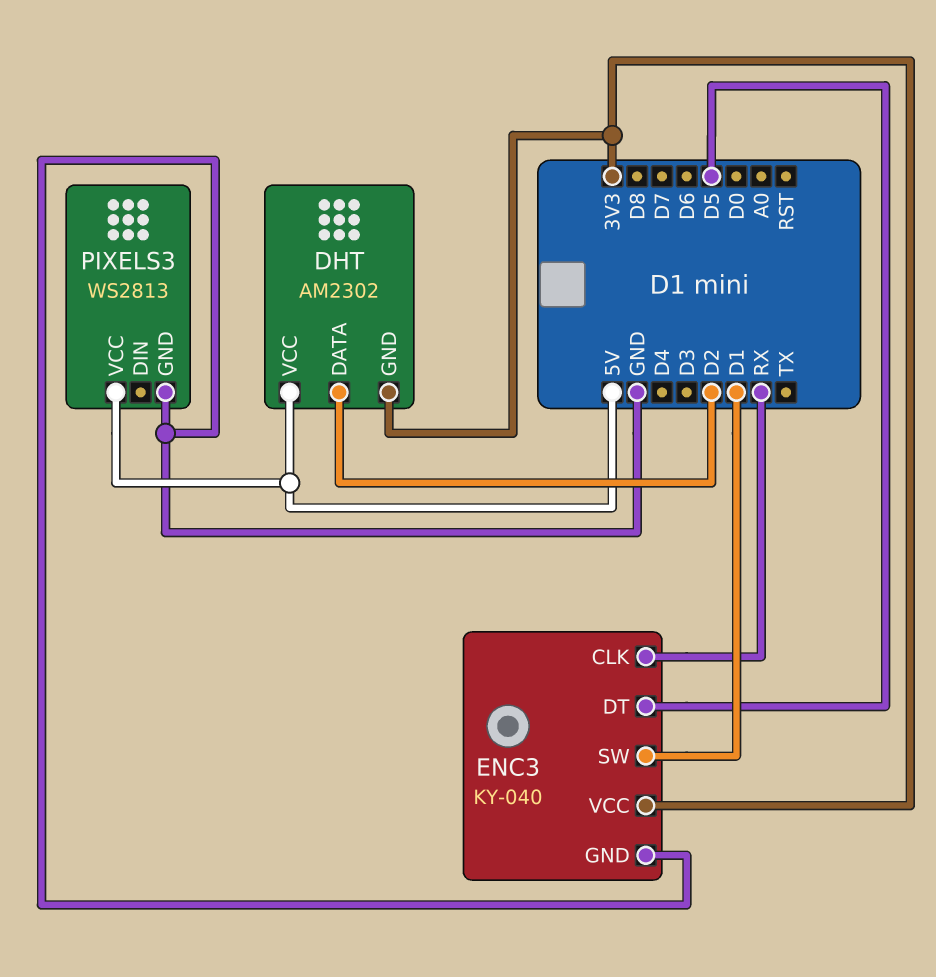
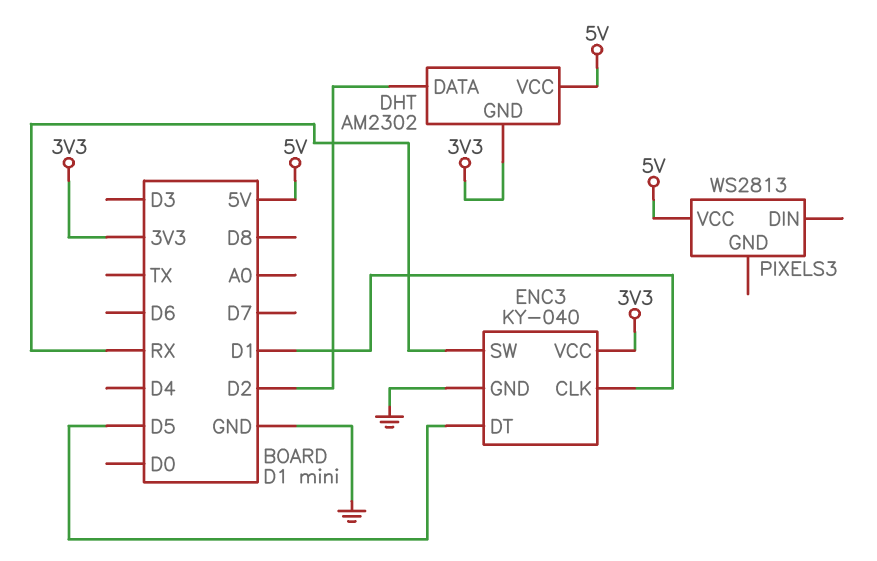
ENC3 pin CLK: RX -> D1
ENC3 pin SW: D1 -> RX
PIXELS3 pin GND: GND -> none

